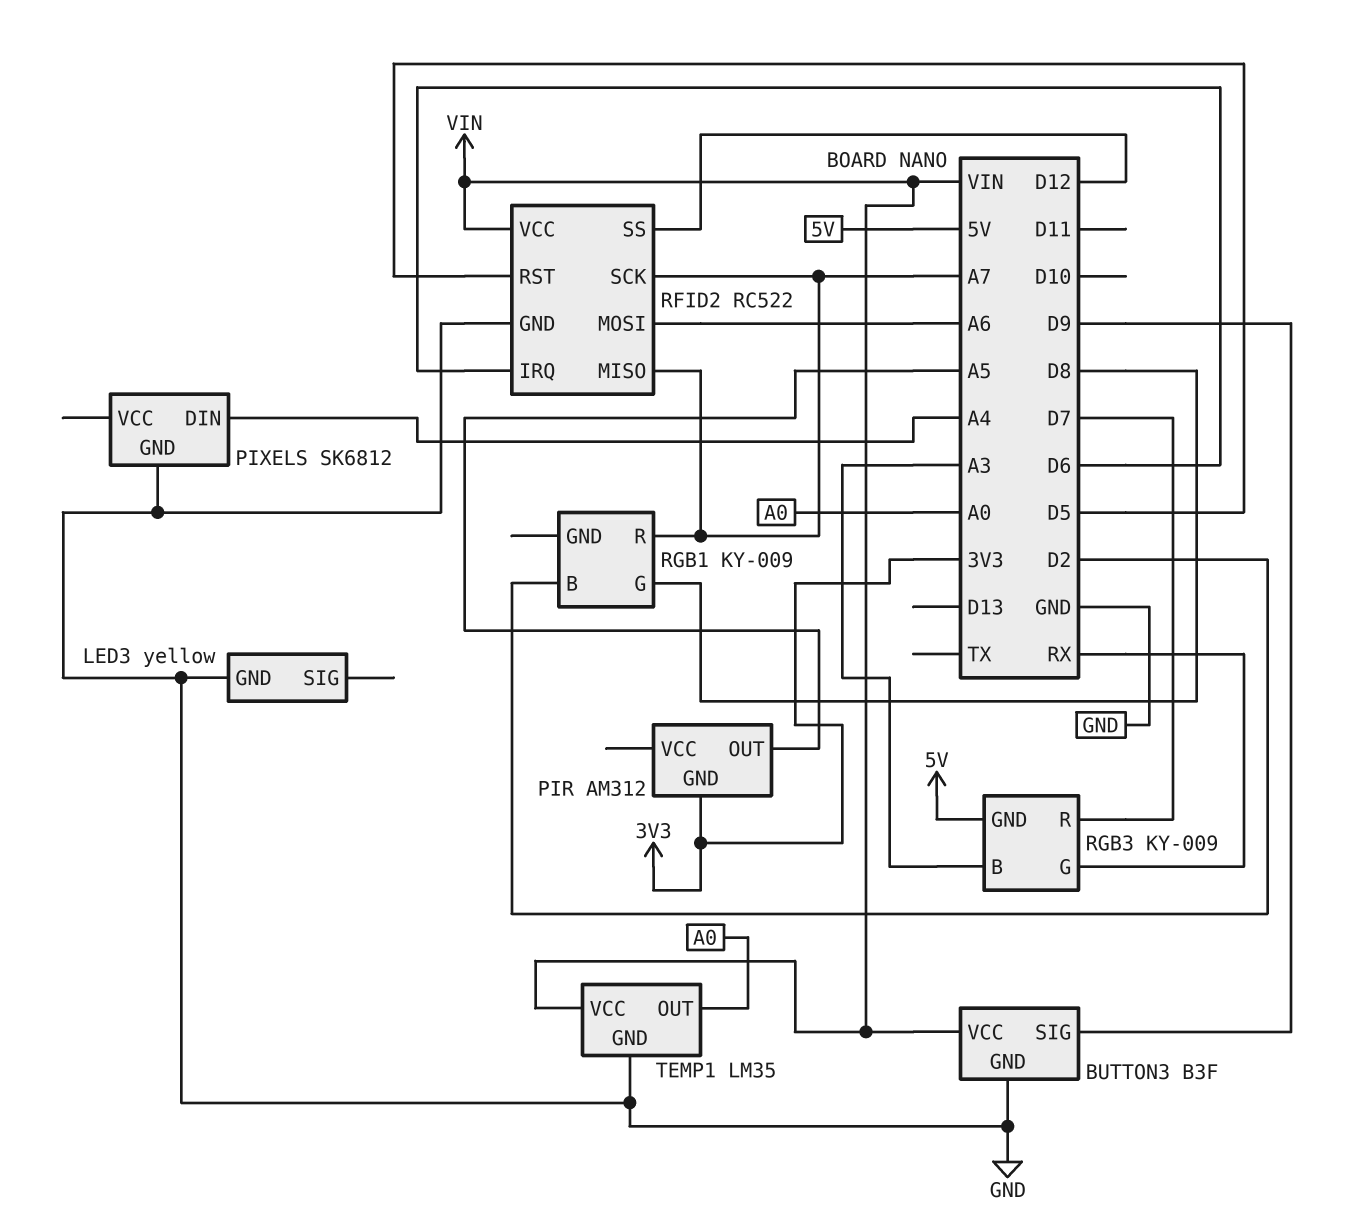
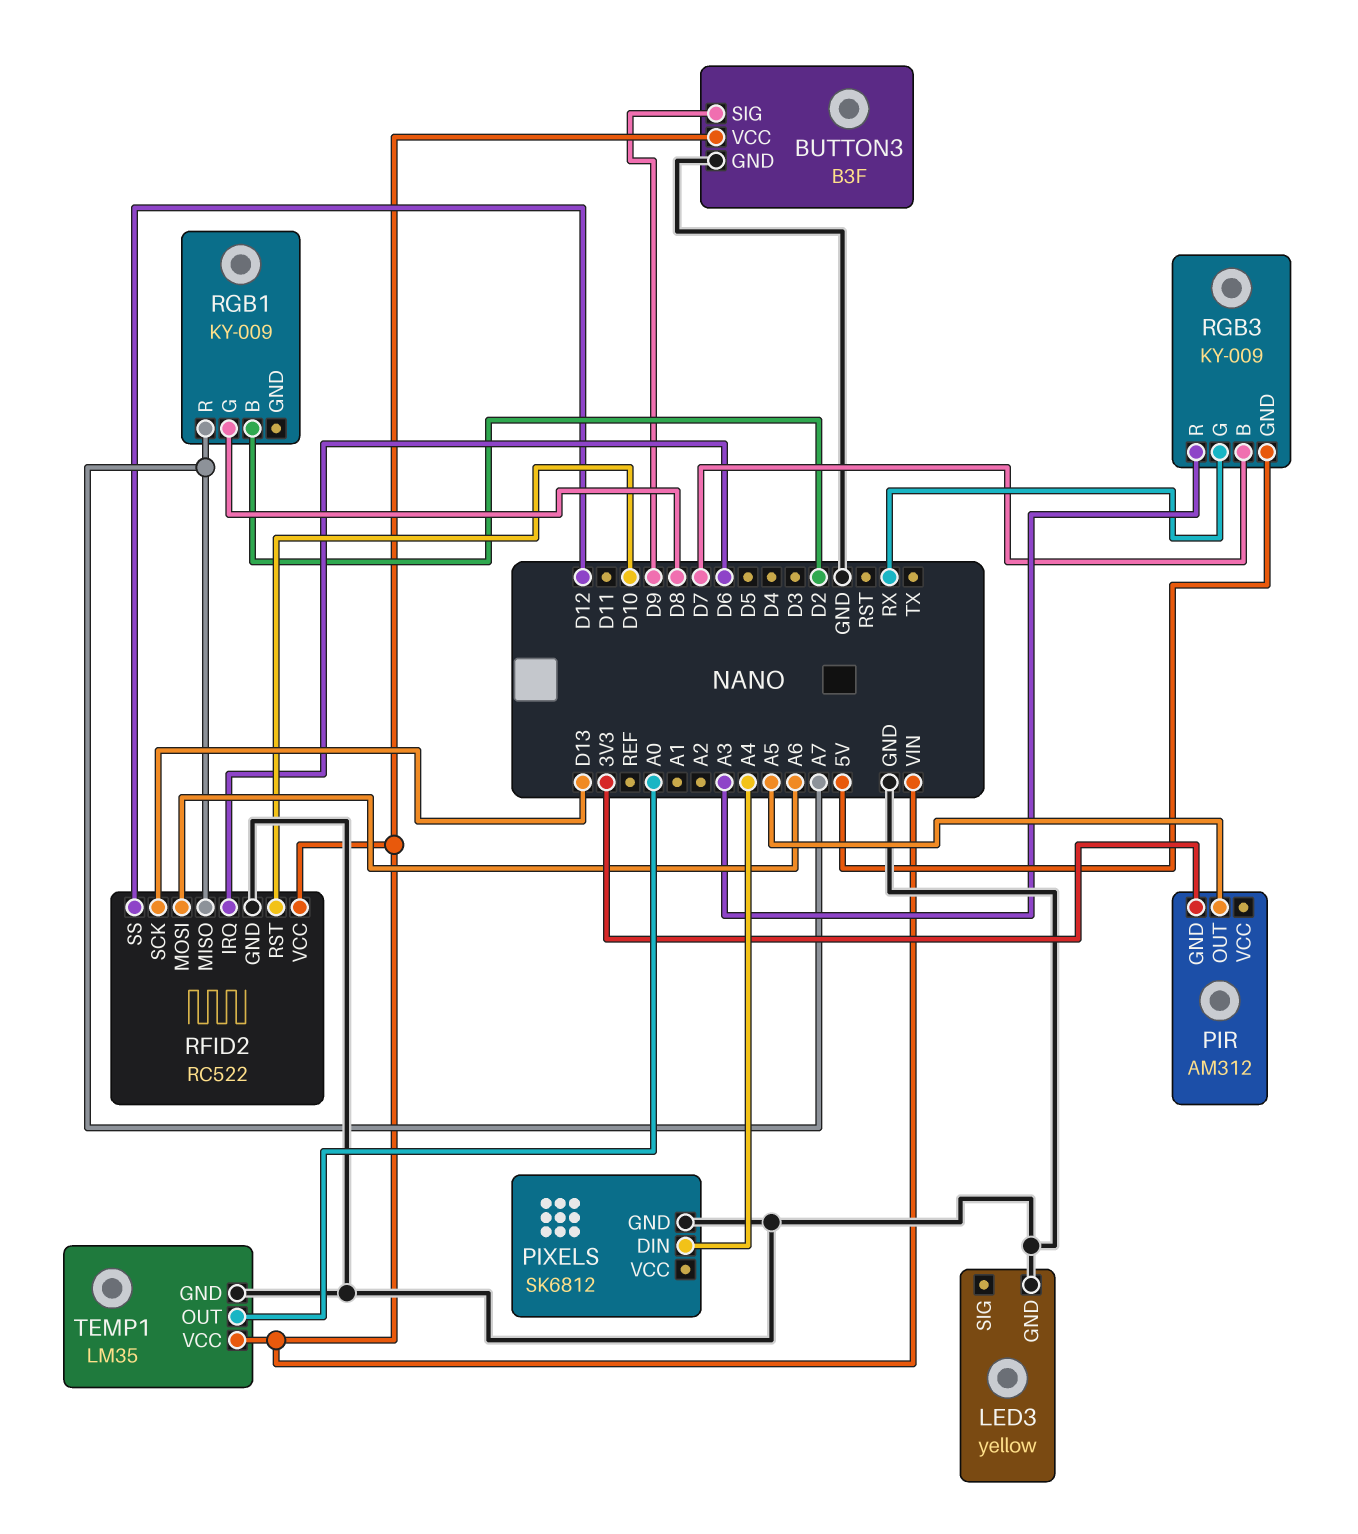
RFID2 pin RST: D5 -> D10
RFID2 pin SCK: A7 -> D13
RGB3 pin B: A3 -> D7
RGB3 pin R: D7 -> A3

